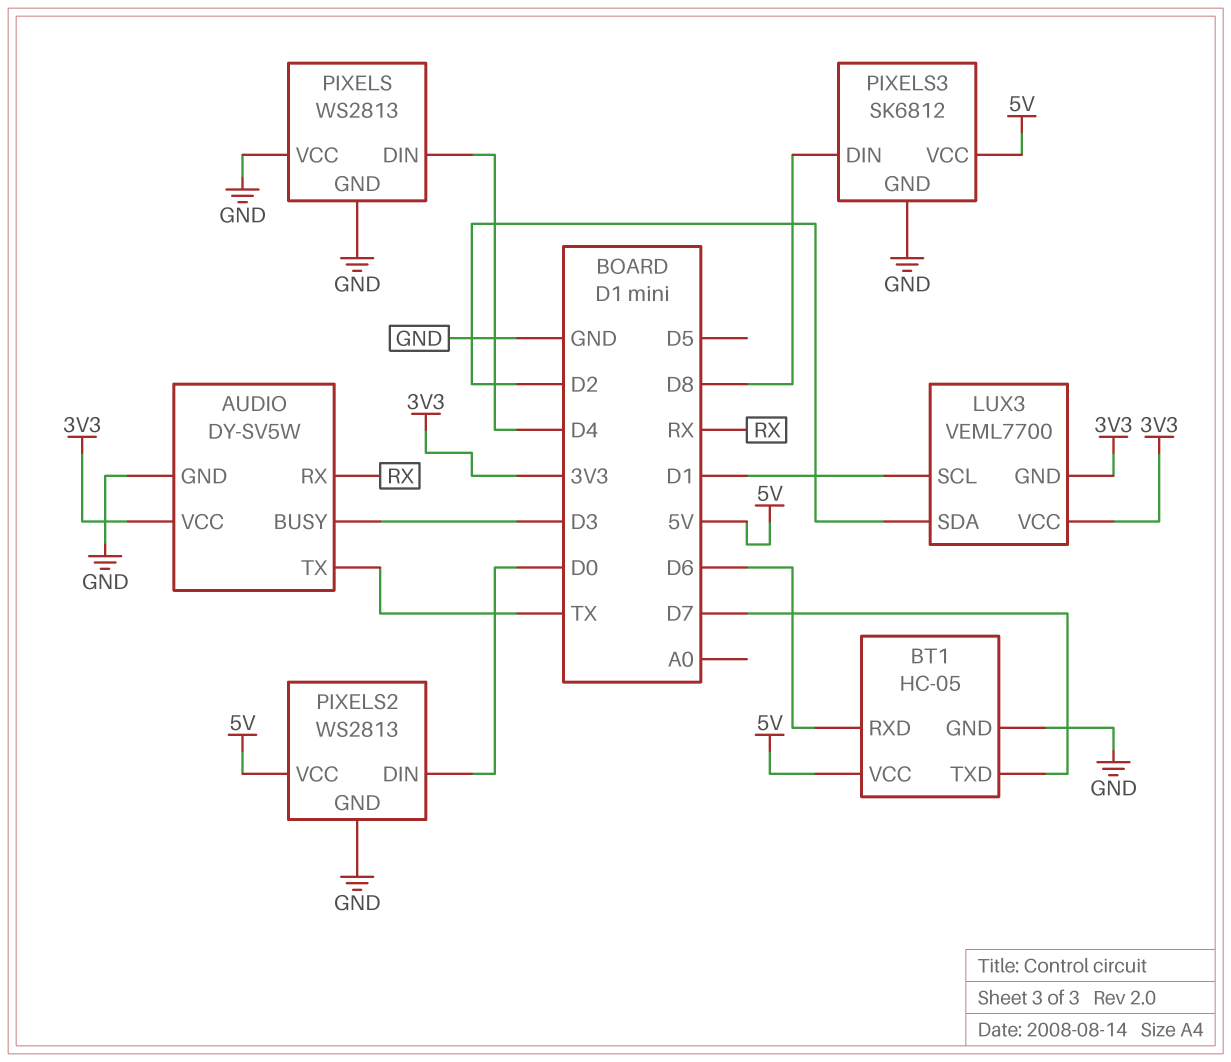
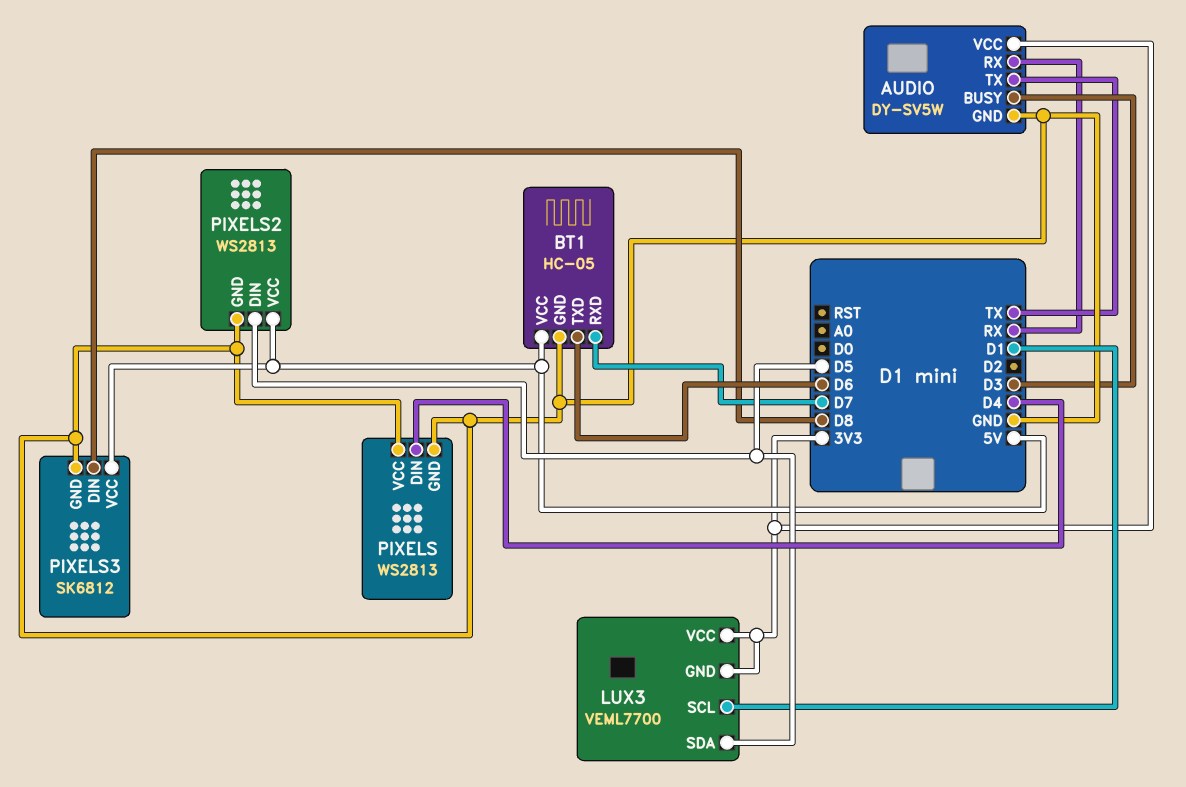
BT1 pin RXD: D6 -> D7
BT1 pin TXD: D7 -> D6
LUX3 pin SDA: D2 -> D5
PIXELS2 pin DIN: D0 -> D5

